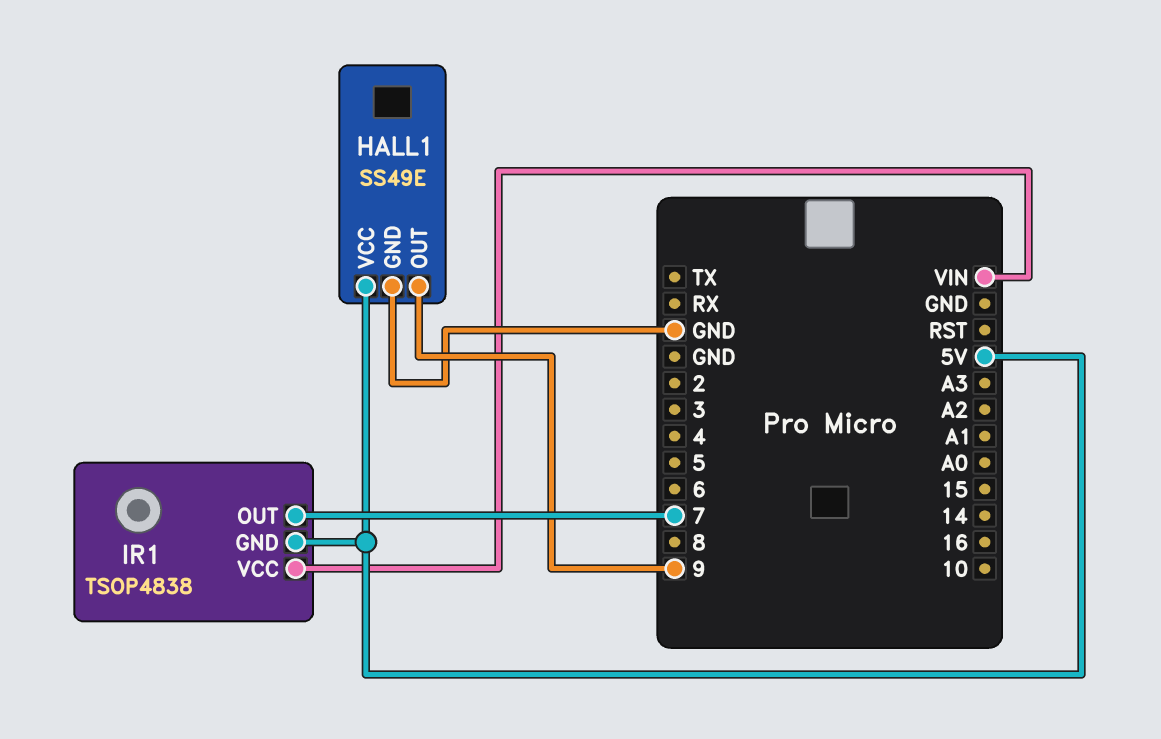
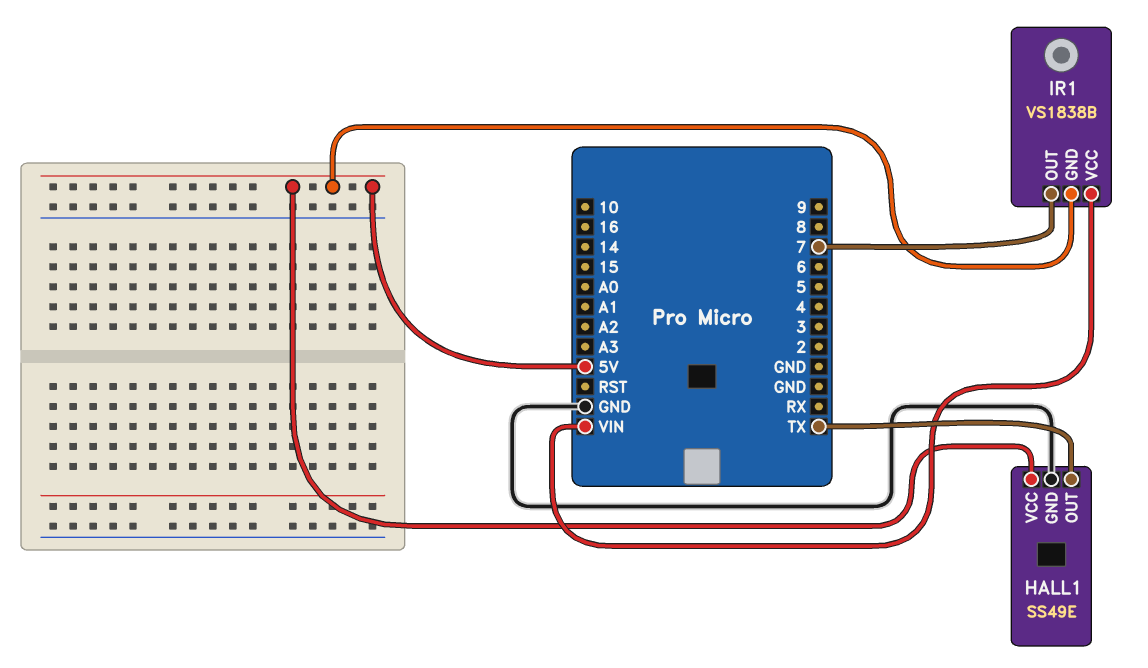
HALL1 pin OUT: 9 -> TX
IR1: TSOP4838 -> VS1838B

